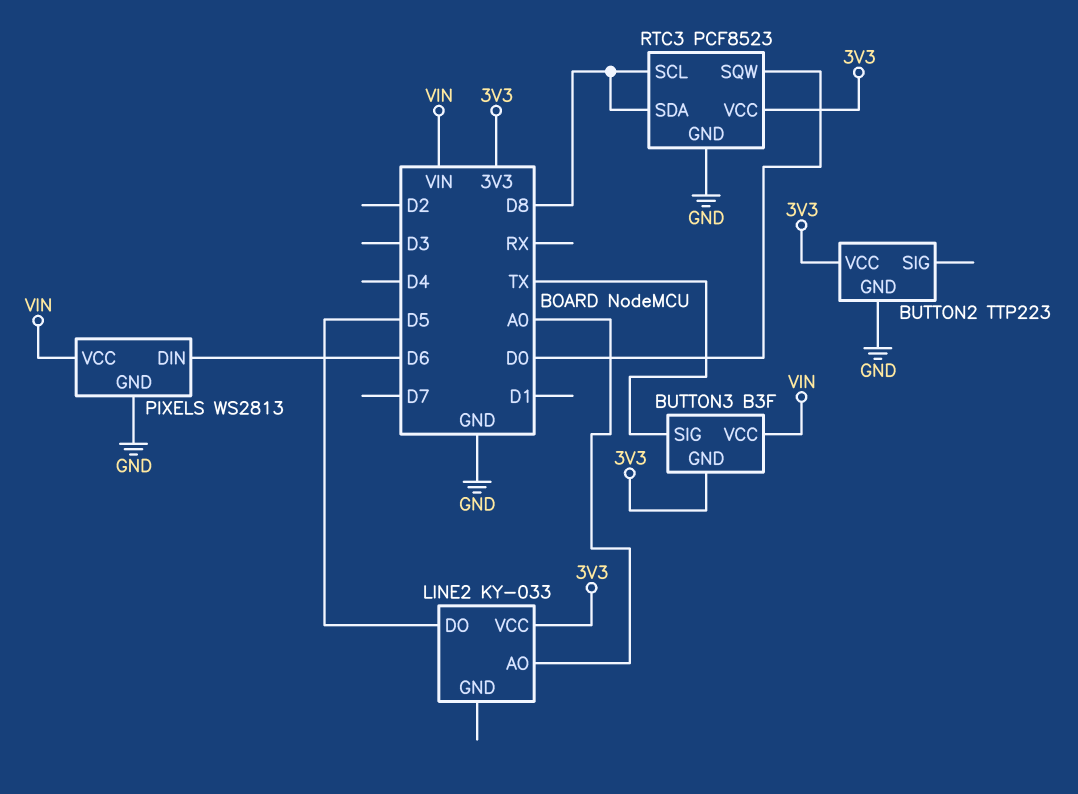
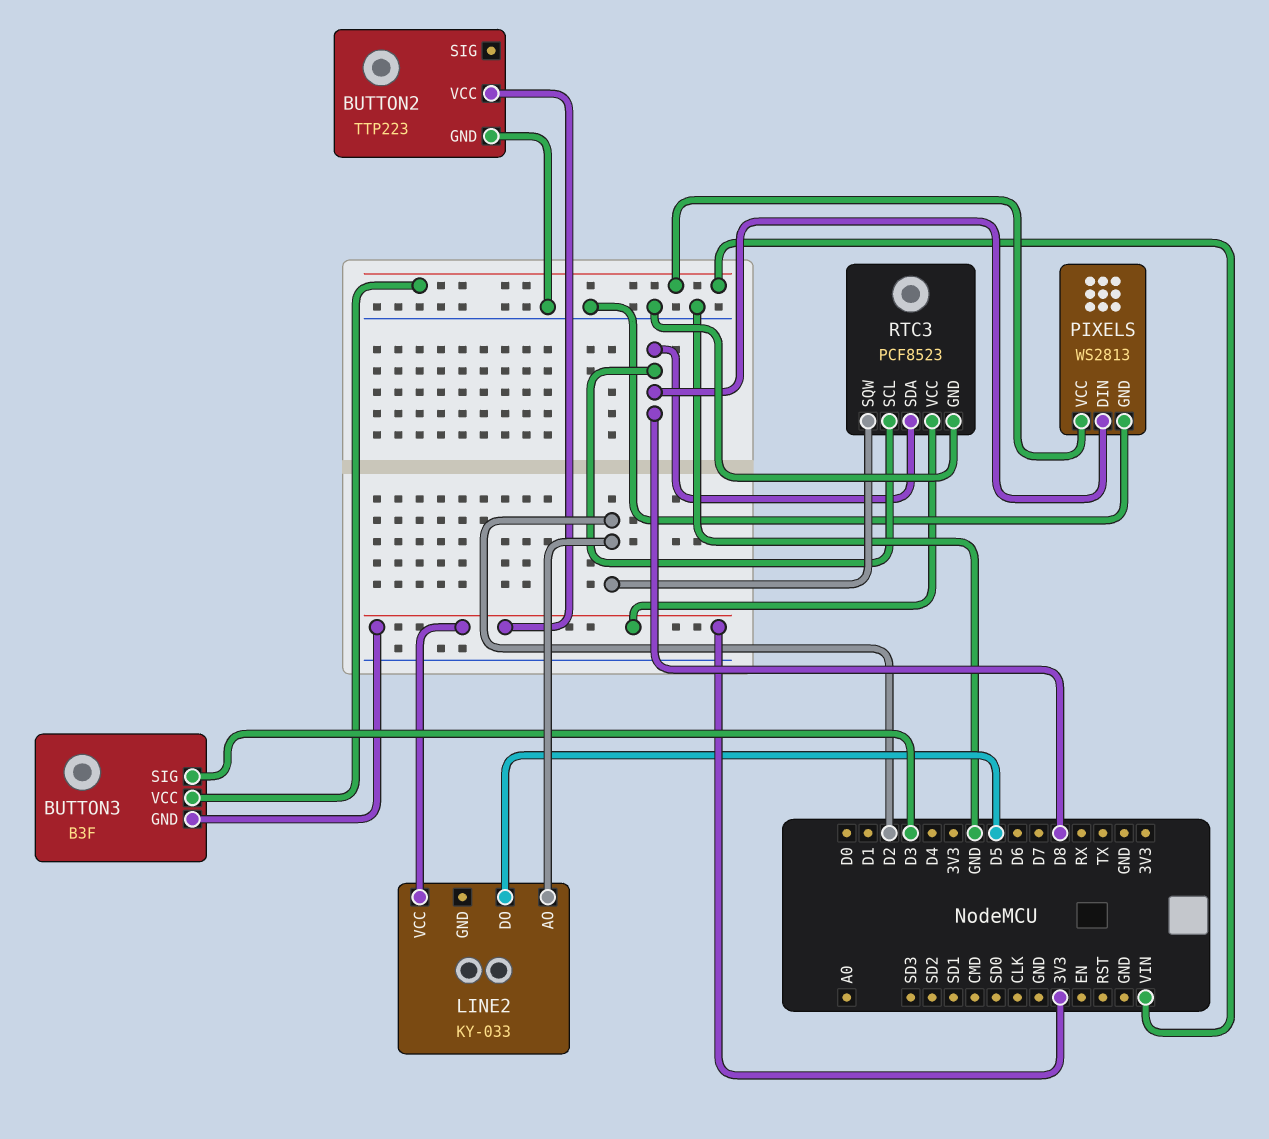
BUTTON3 pin SIG: TX -> D3
LINE2 pin AO: A0 -> D2
PIXELS pin DIN: D6 -> D8
RTC3 pin SQW: D0 -> D2

